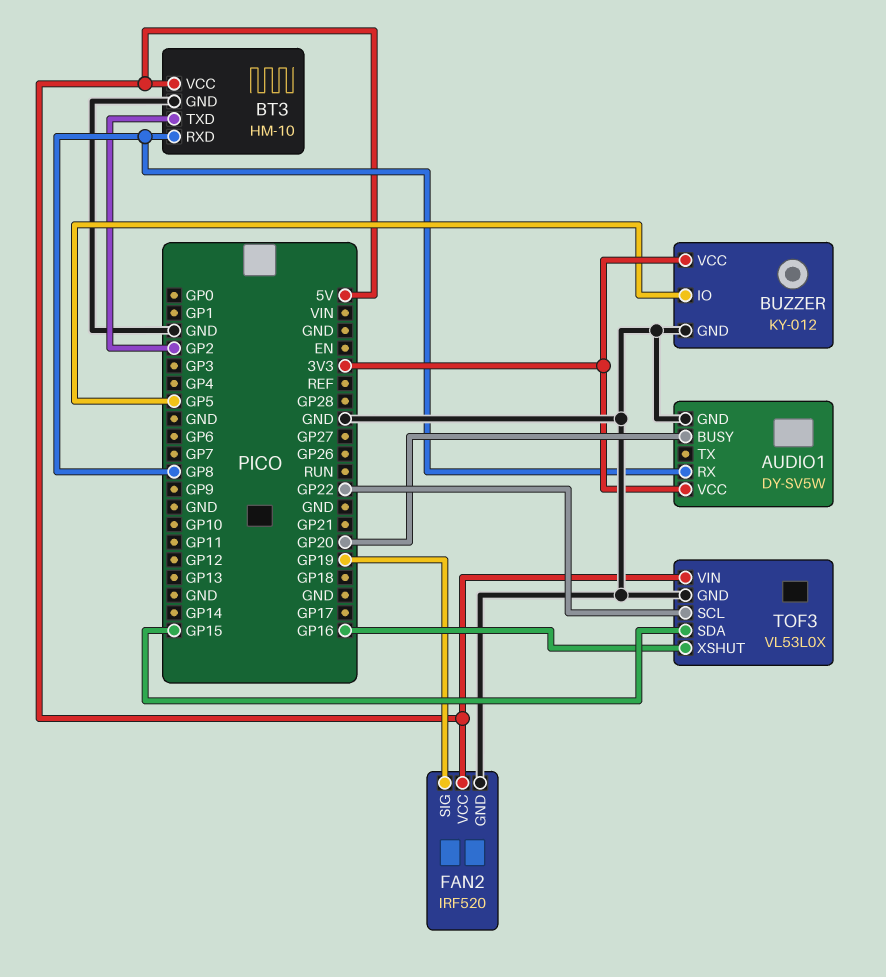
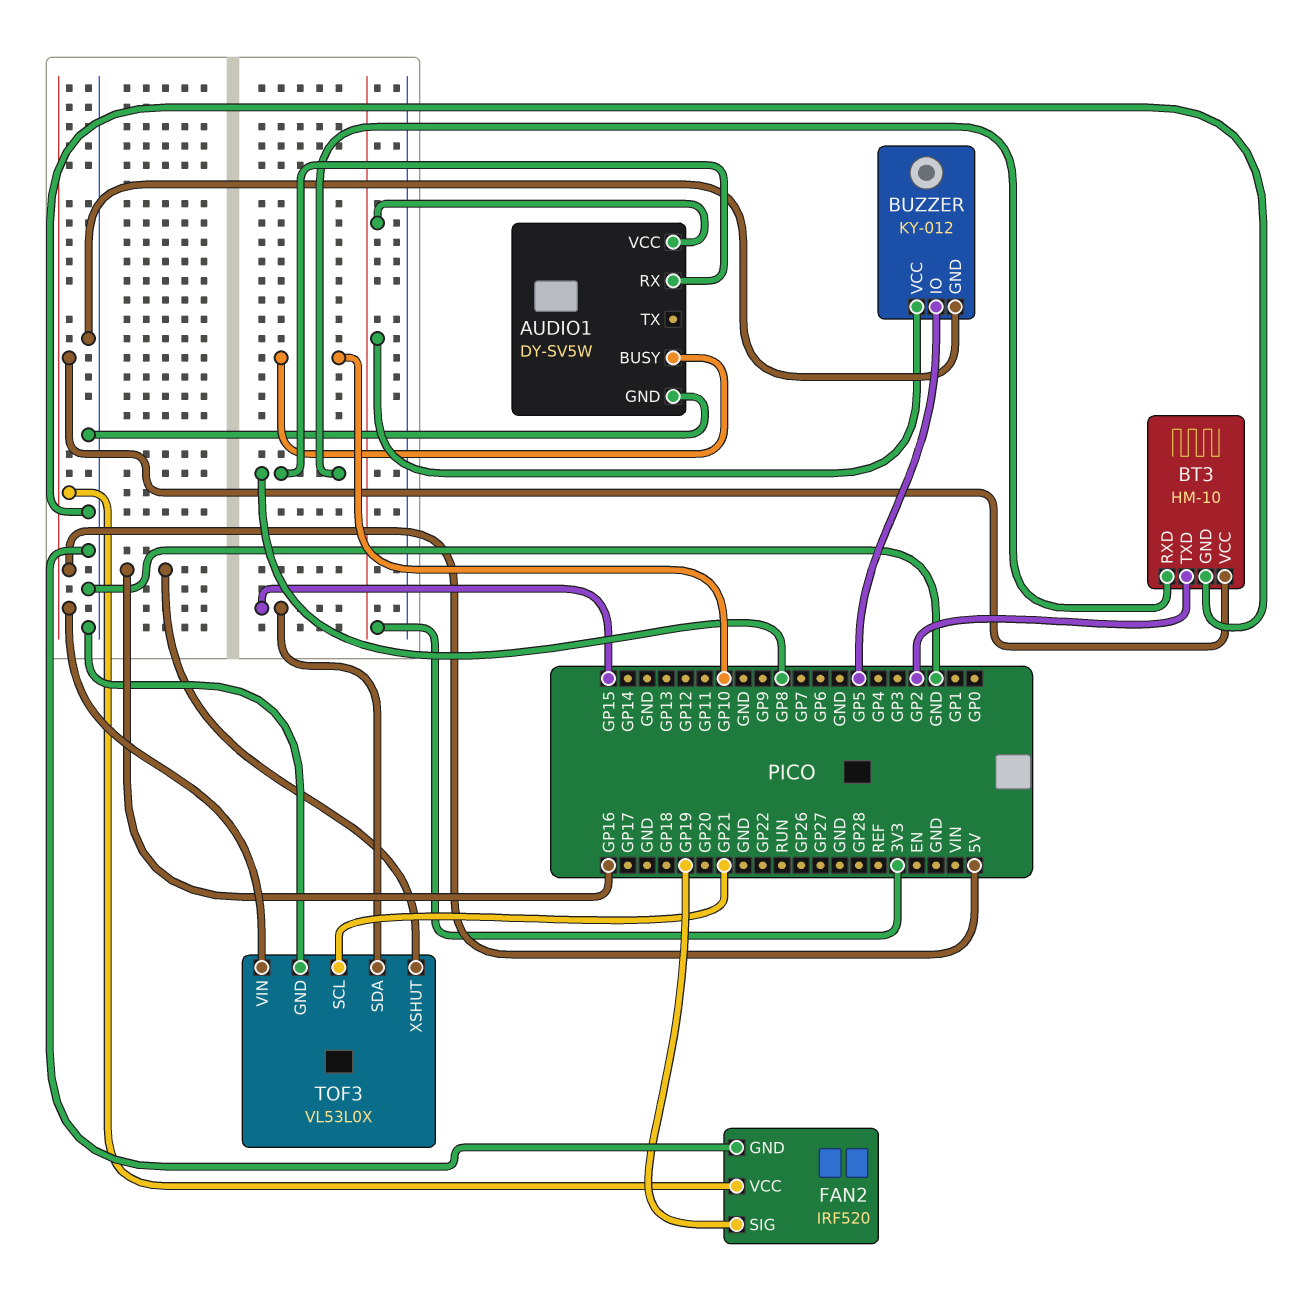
AUDIO1 pin BUSY: GP20 -> GP10
TOF3 pin SCL: GP22 -> GP21

